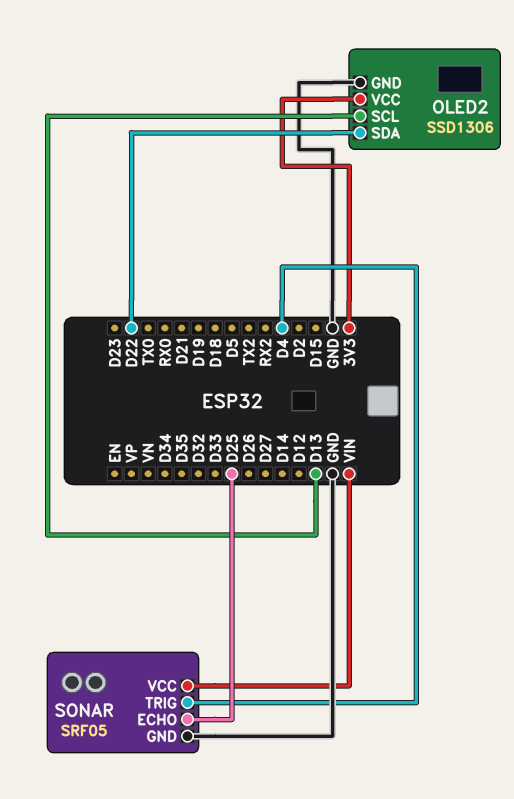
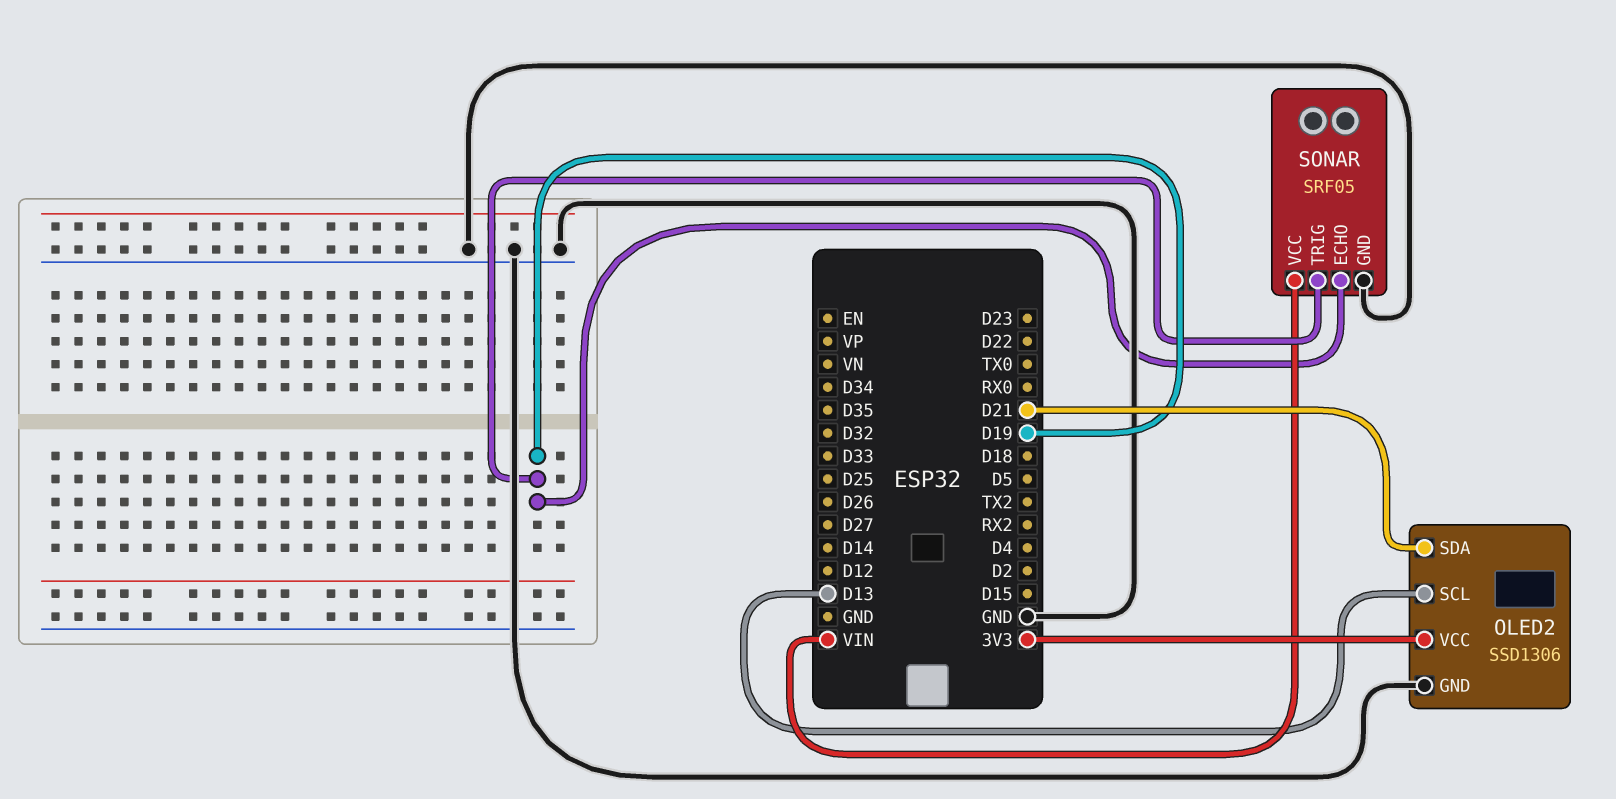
OLED2 pin SDA: D22 -> D21
SONAR pin ECHO: D25 -> D19
SONAR pin TRIG: D4 -> D19

